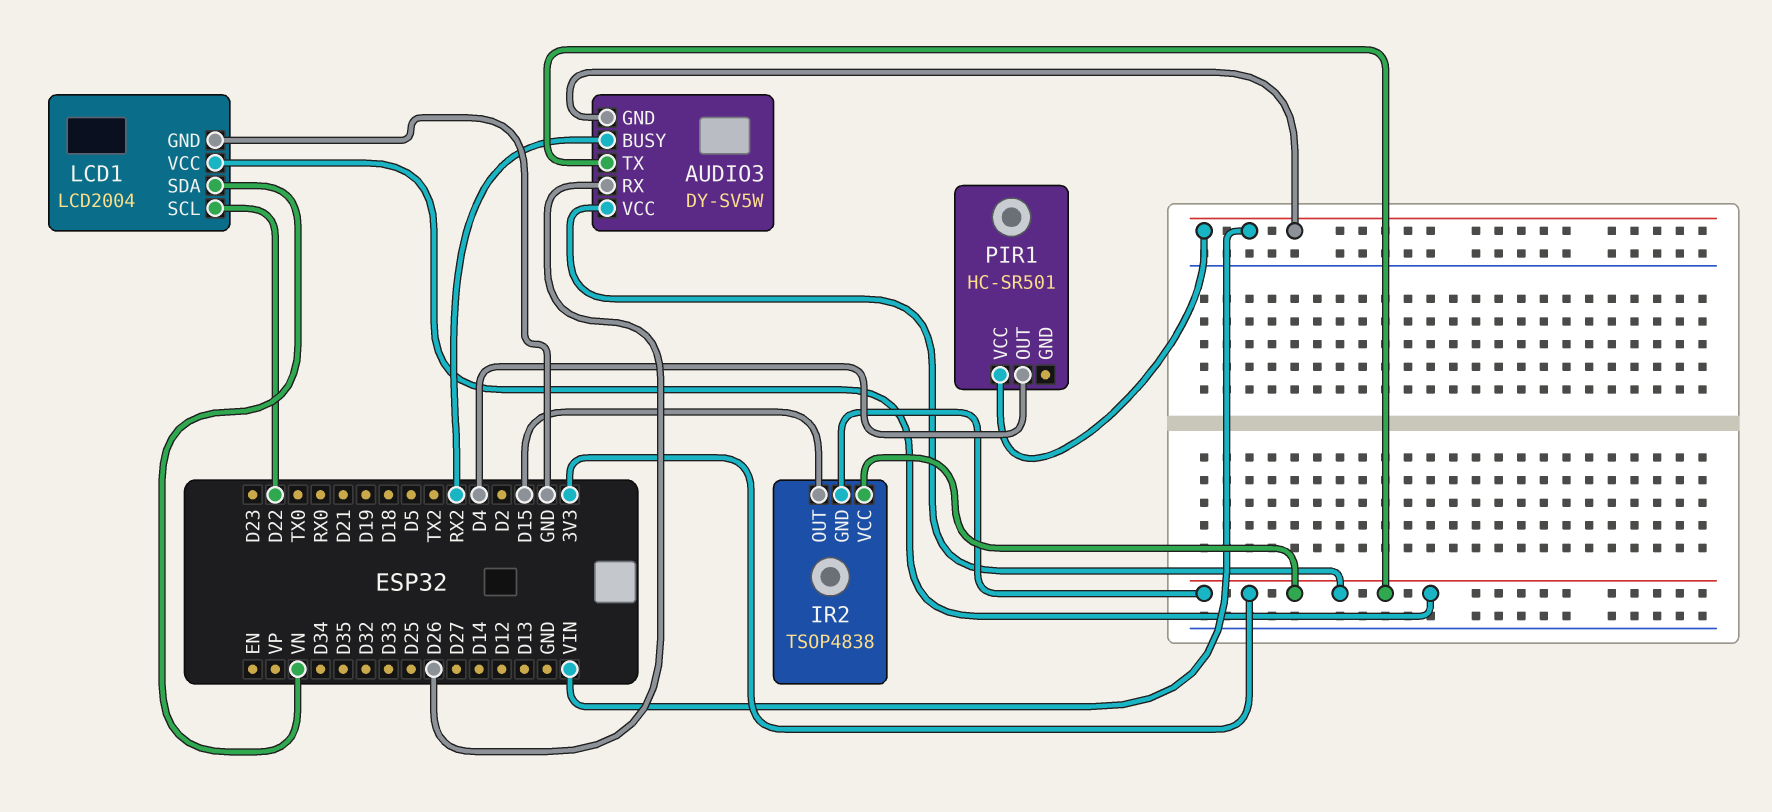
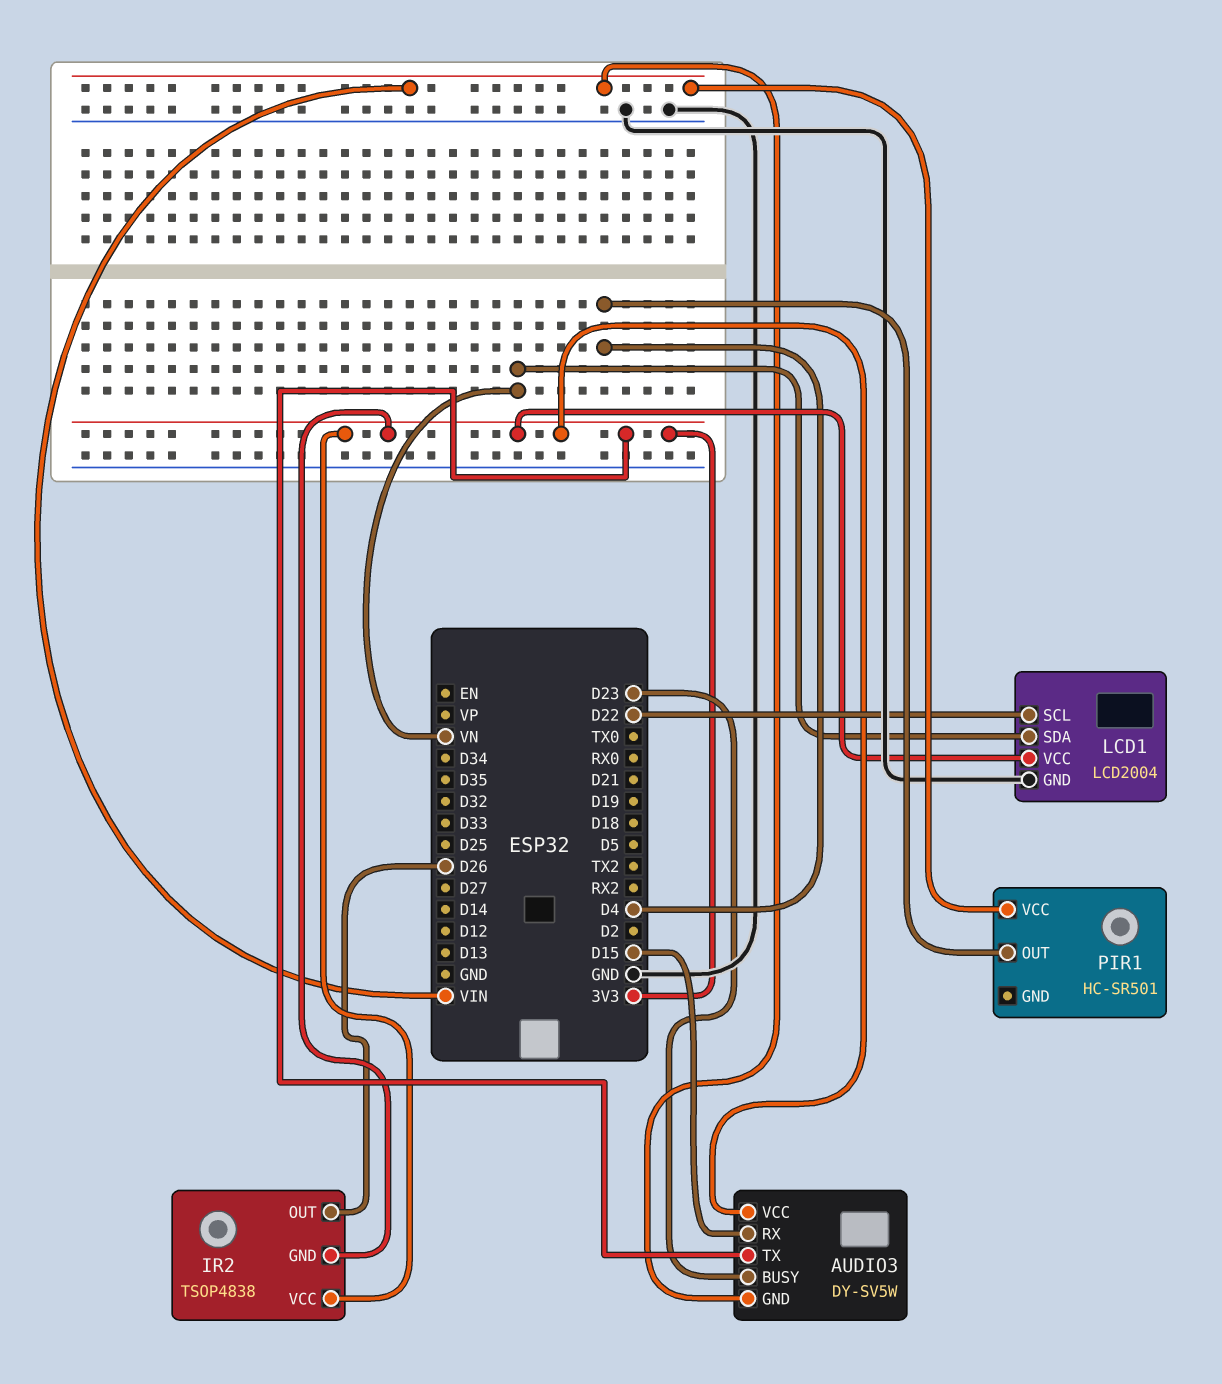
AUDIO3 pin BUSY: RX2 -> D23
AUDIO3 pin RX: D26 -> D15
IR2 pin OUT: D15 -> D26

